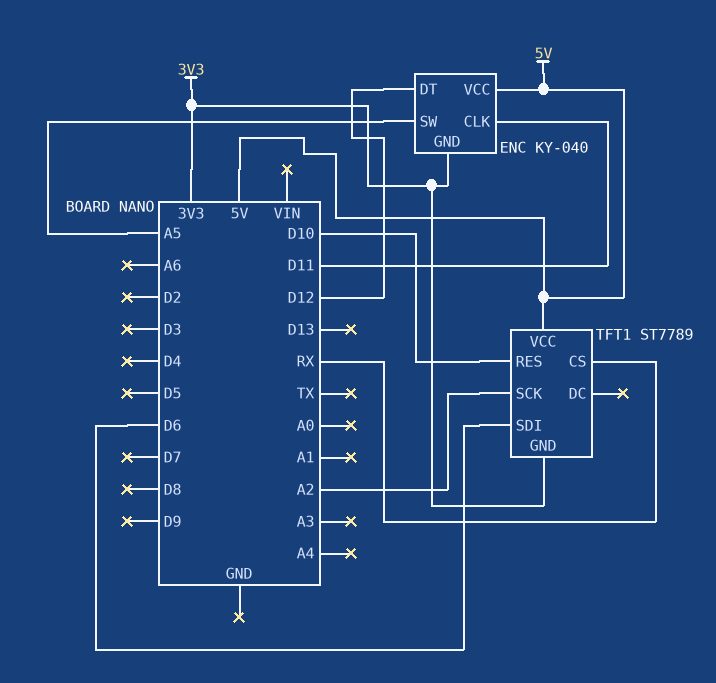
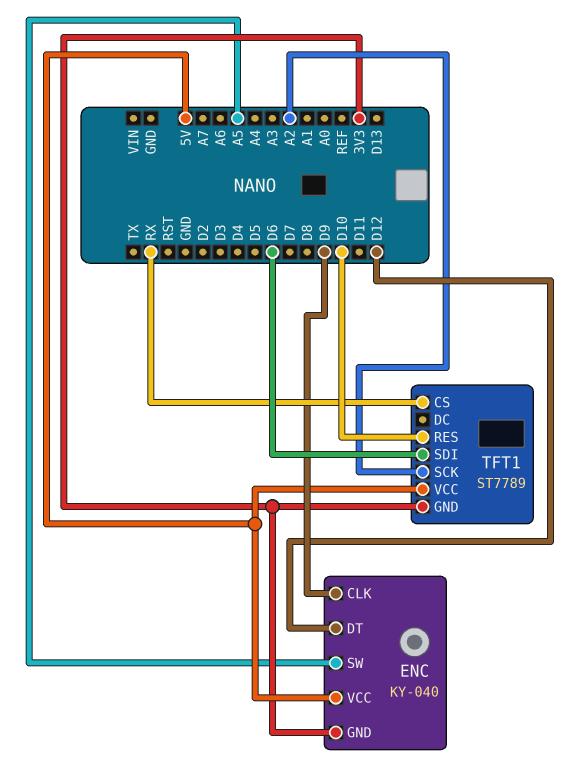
ENC pin CLK: D11 -> D9

